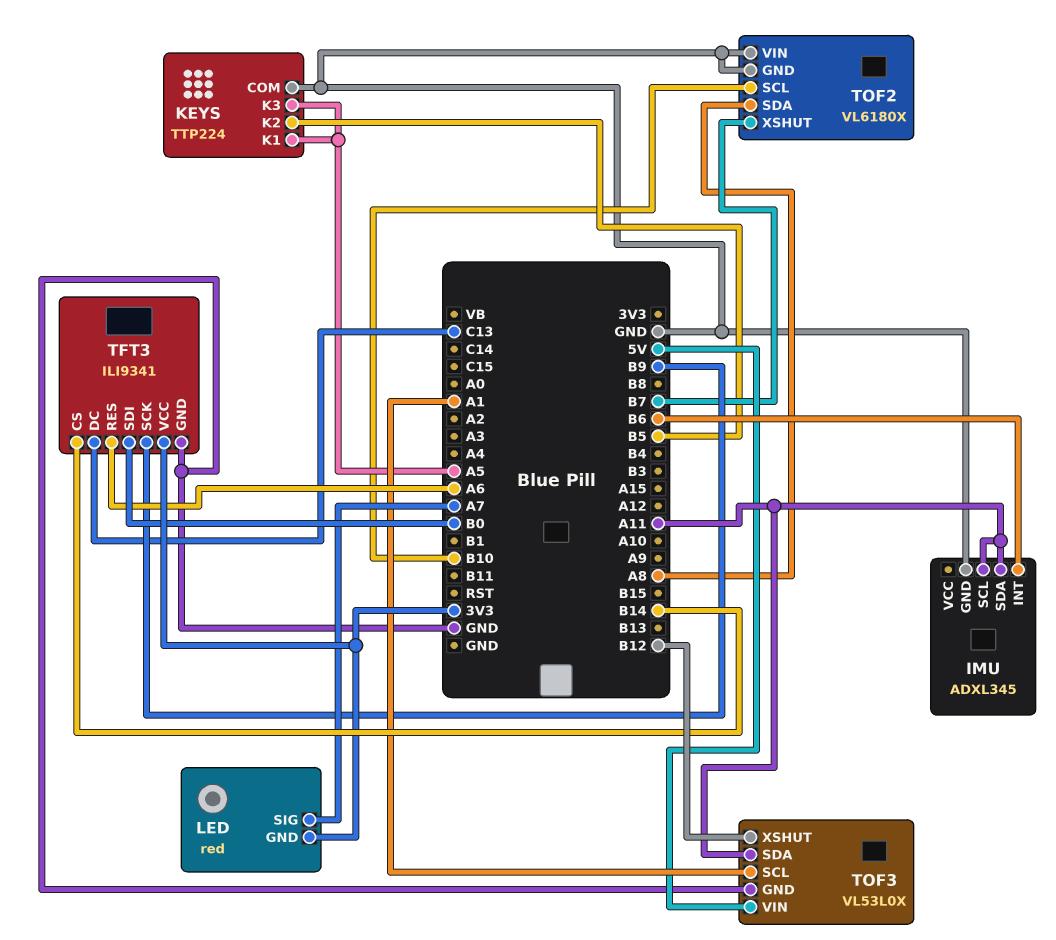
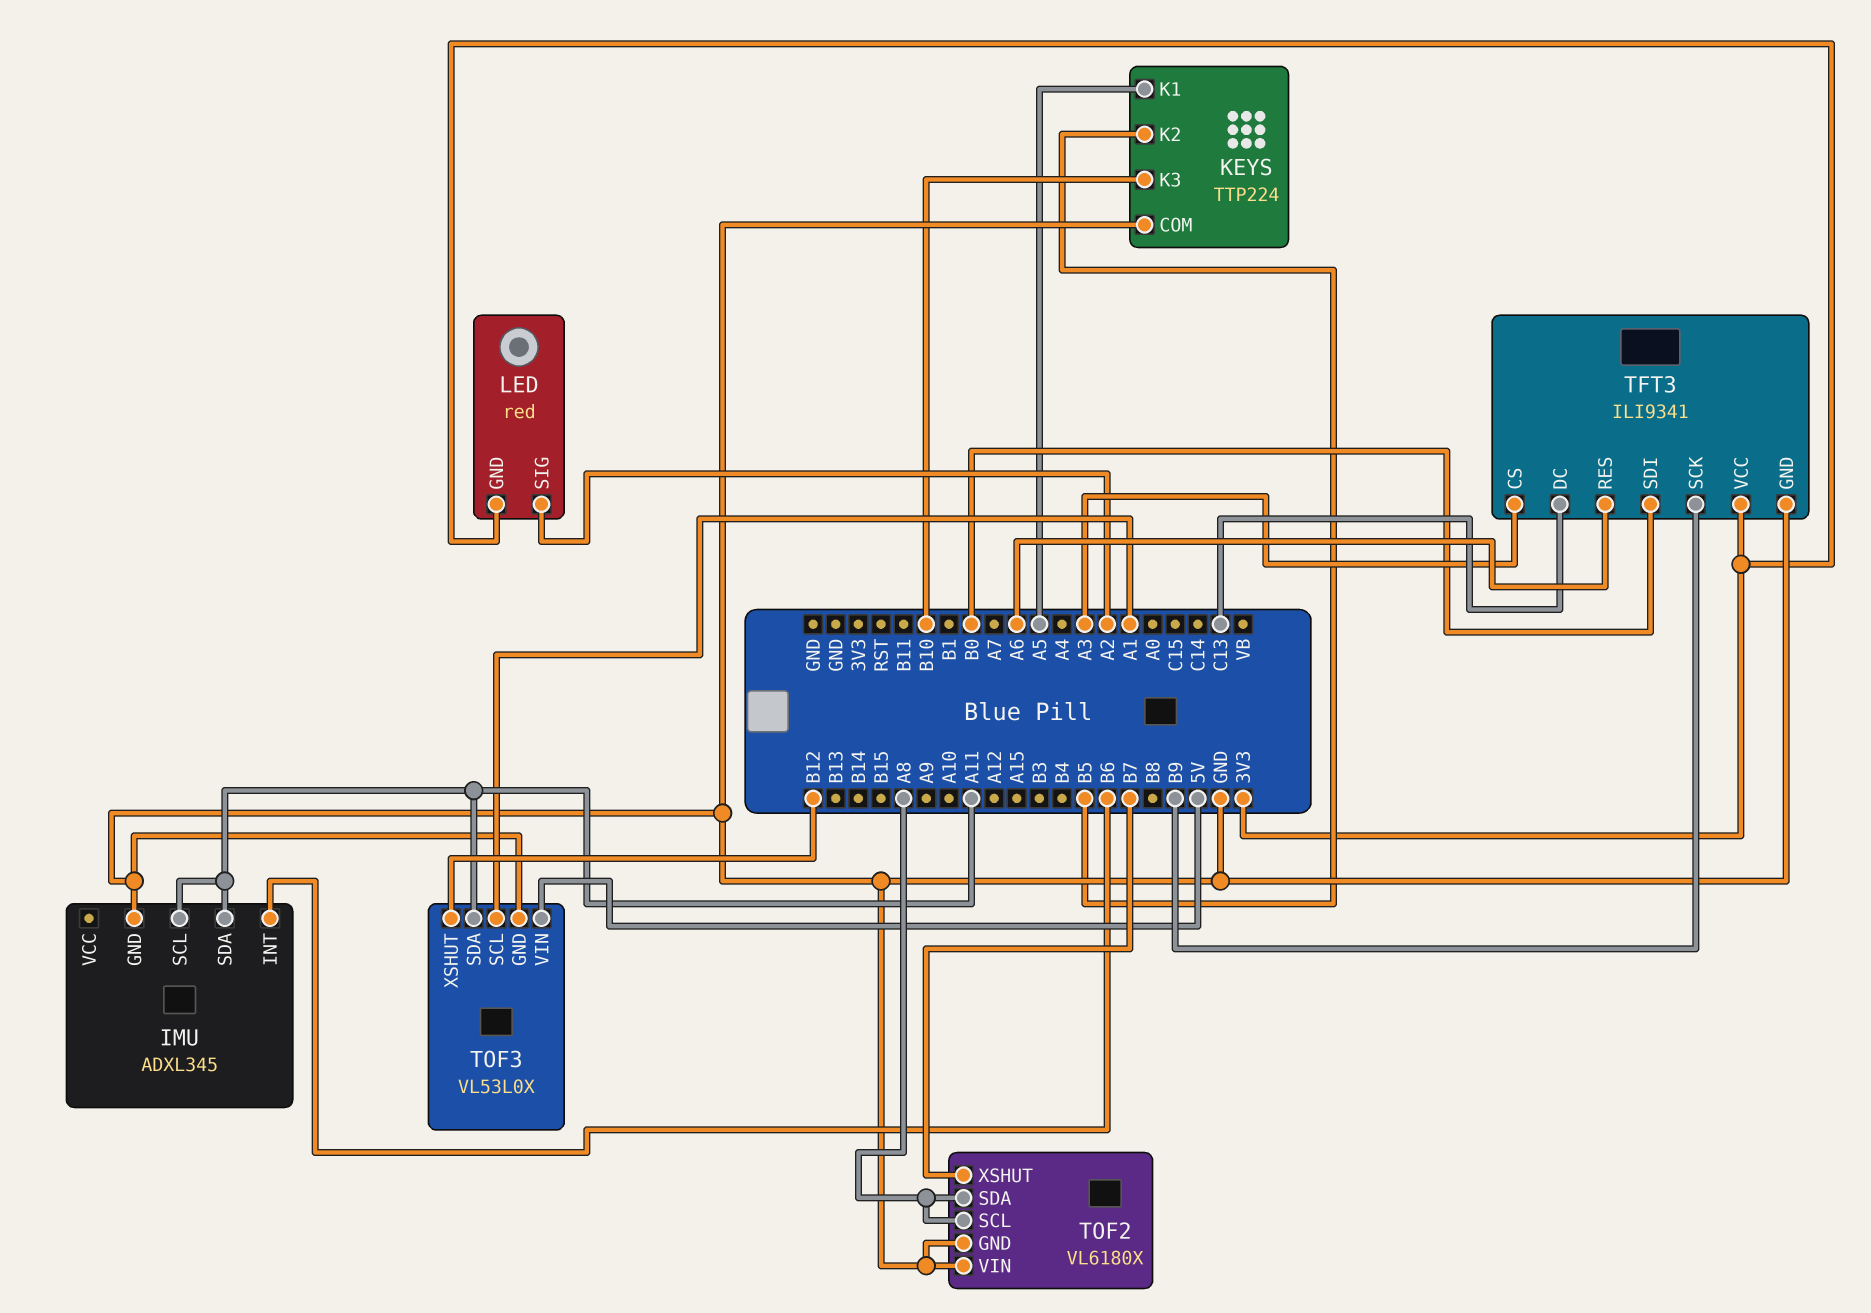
KEYS pin K3: A5 -> B10
LED pin SIG: A7 -> A2
TFT3 pin CS: B14 -> A3
TOF2 pin SCL: B10 -> A8

